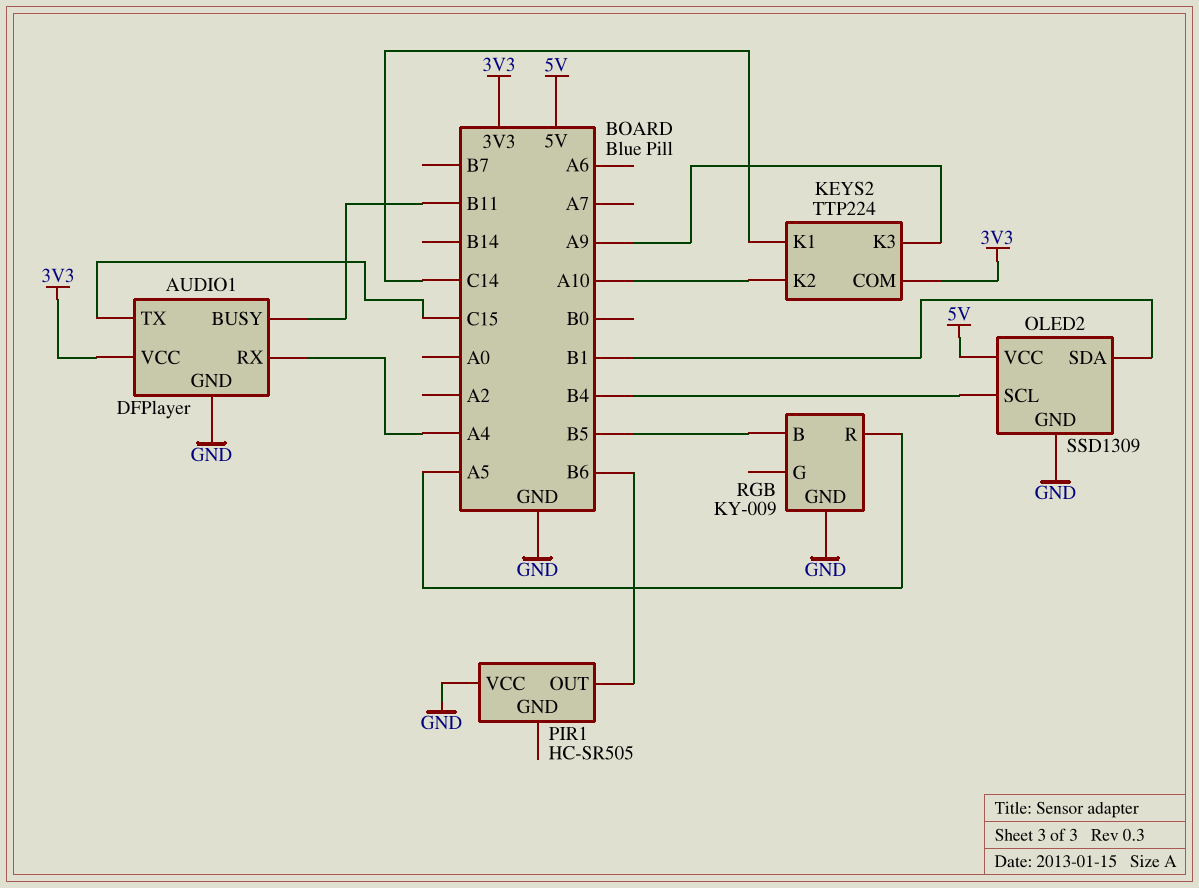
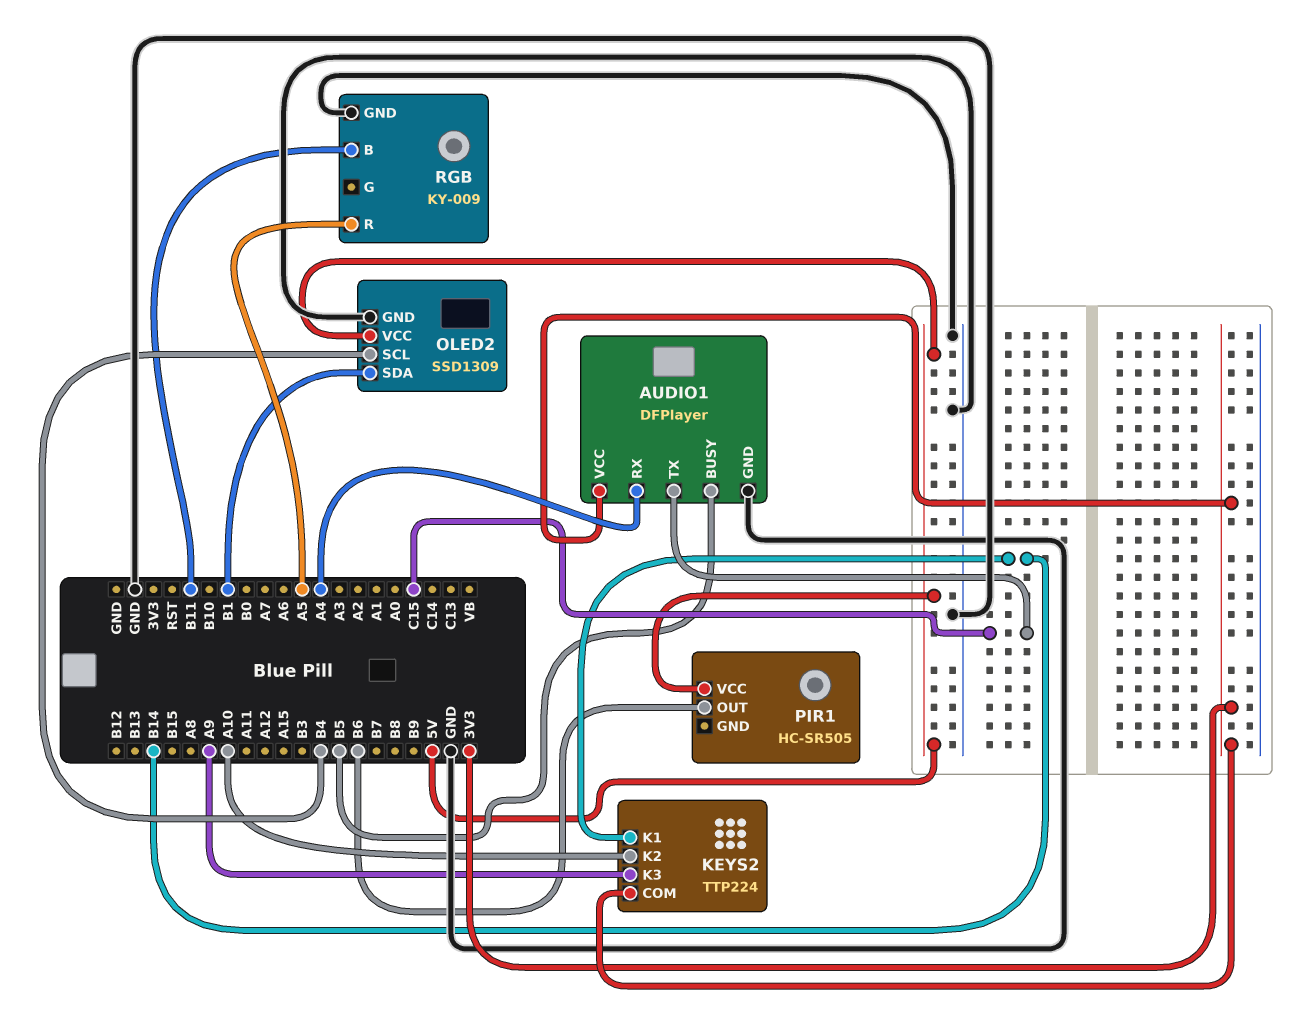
AUDIO1 pin BUSY: B11 -> B5
KEYS2 pin K1: C14 -> B14
PIR1 pin VCC: GND -> 5V
RGB pin B: B5 -> B11

